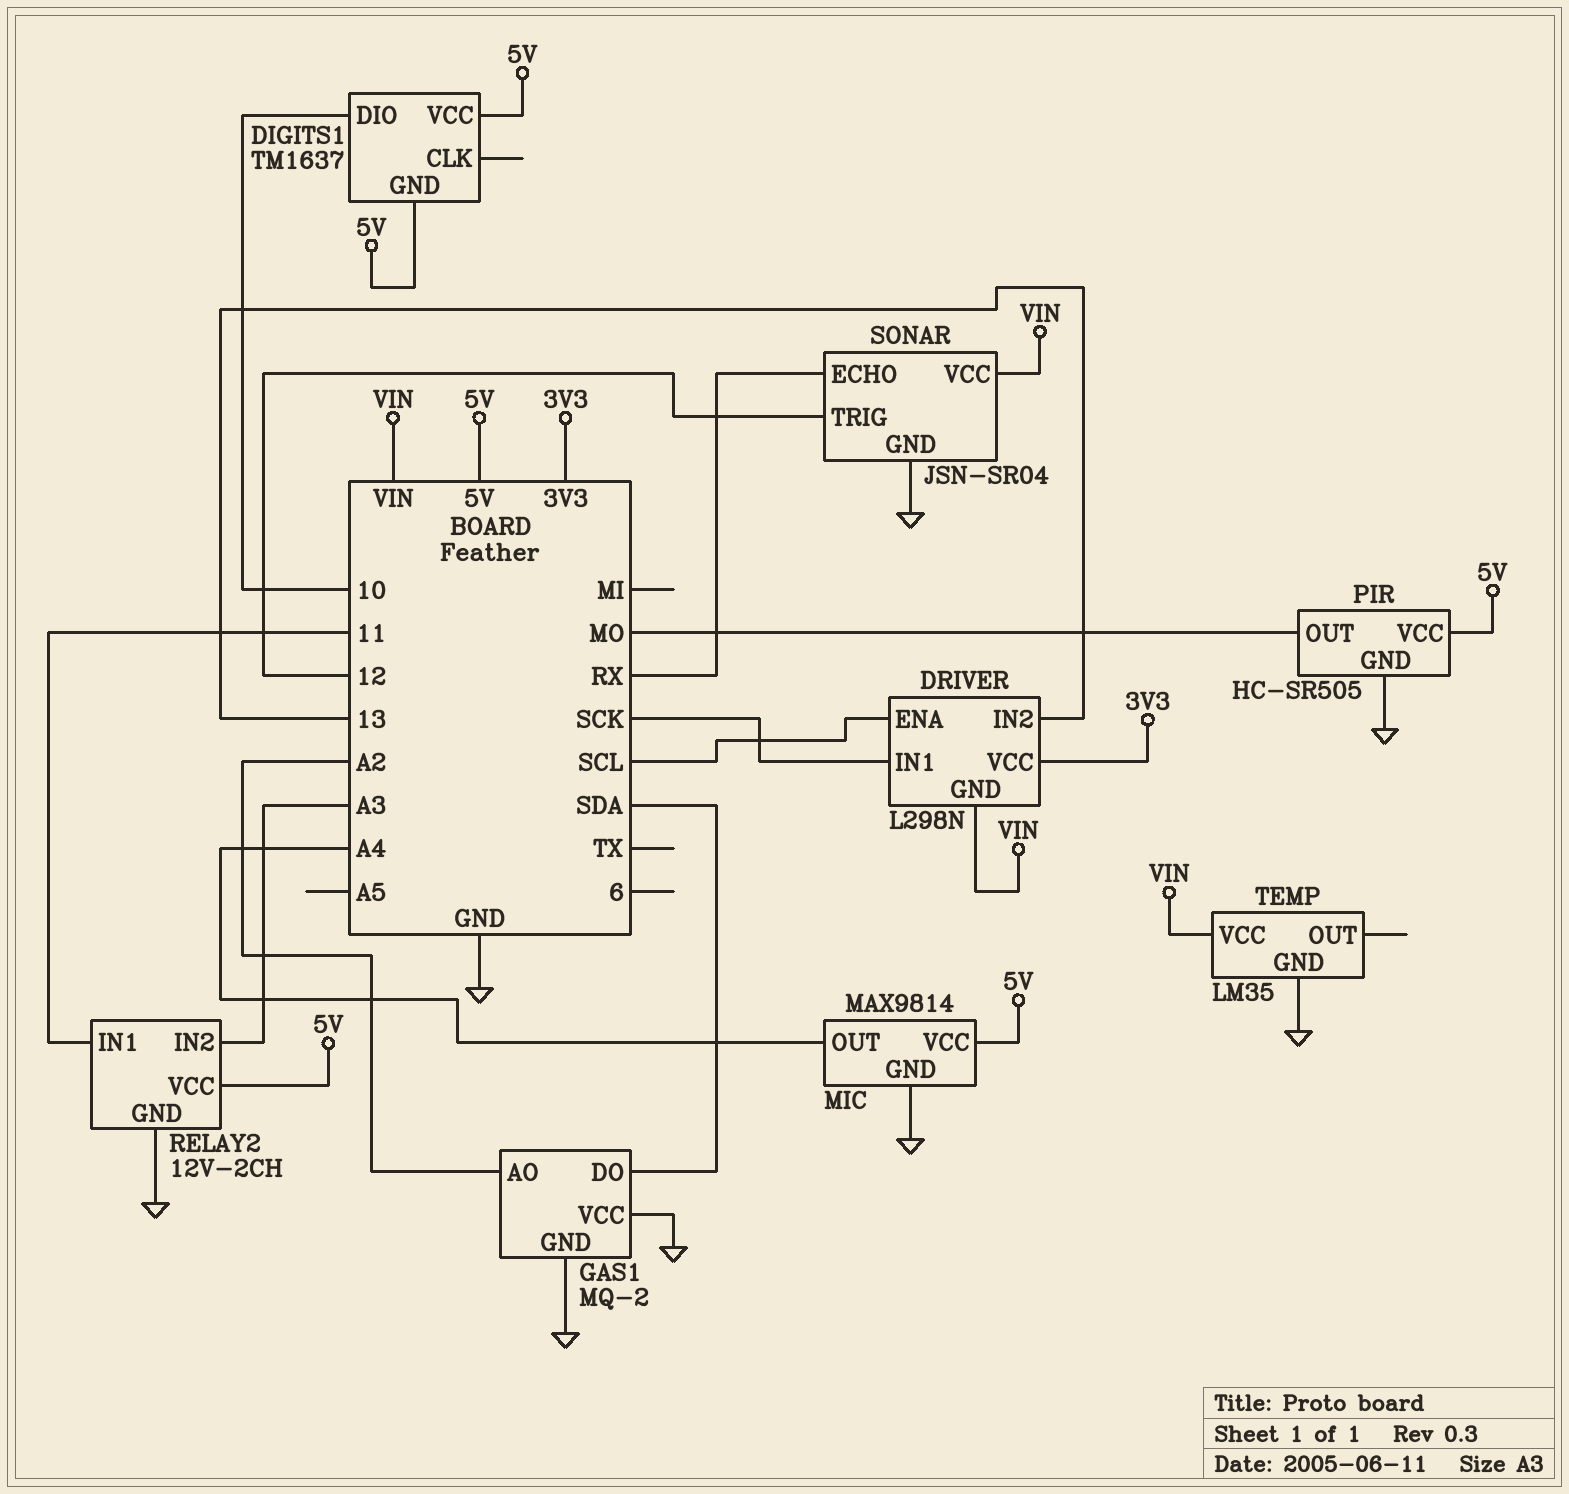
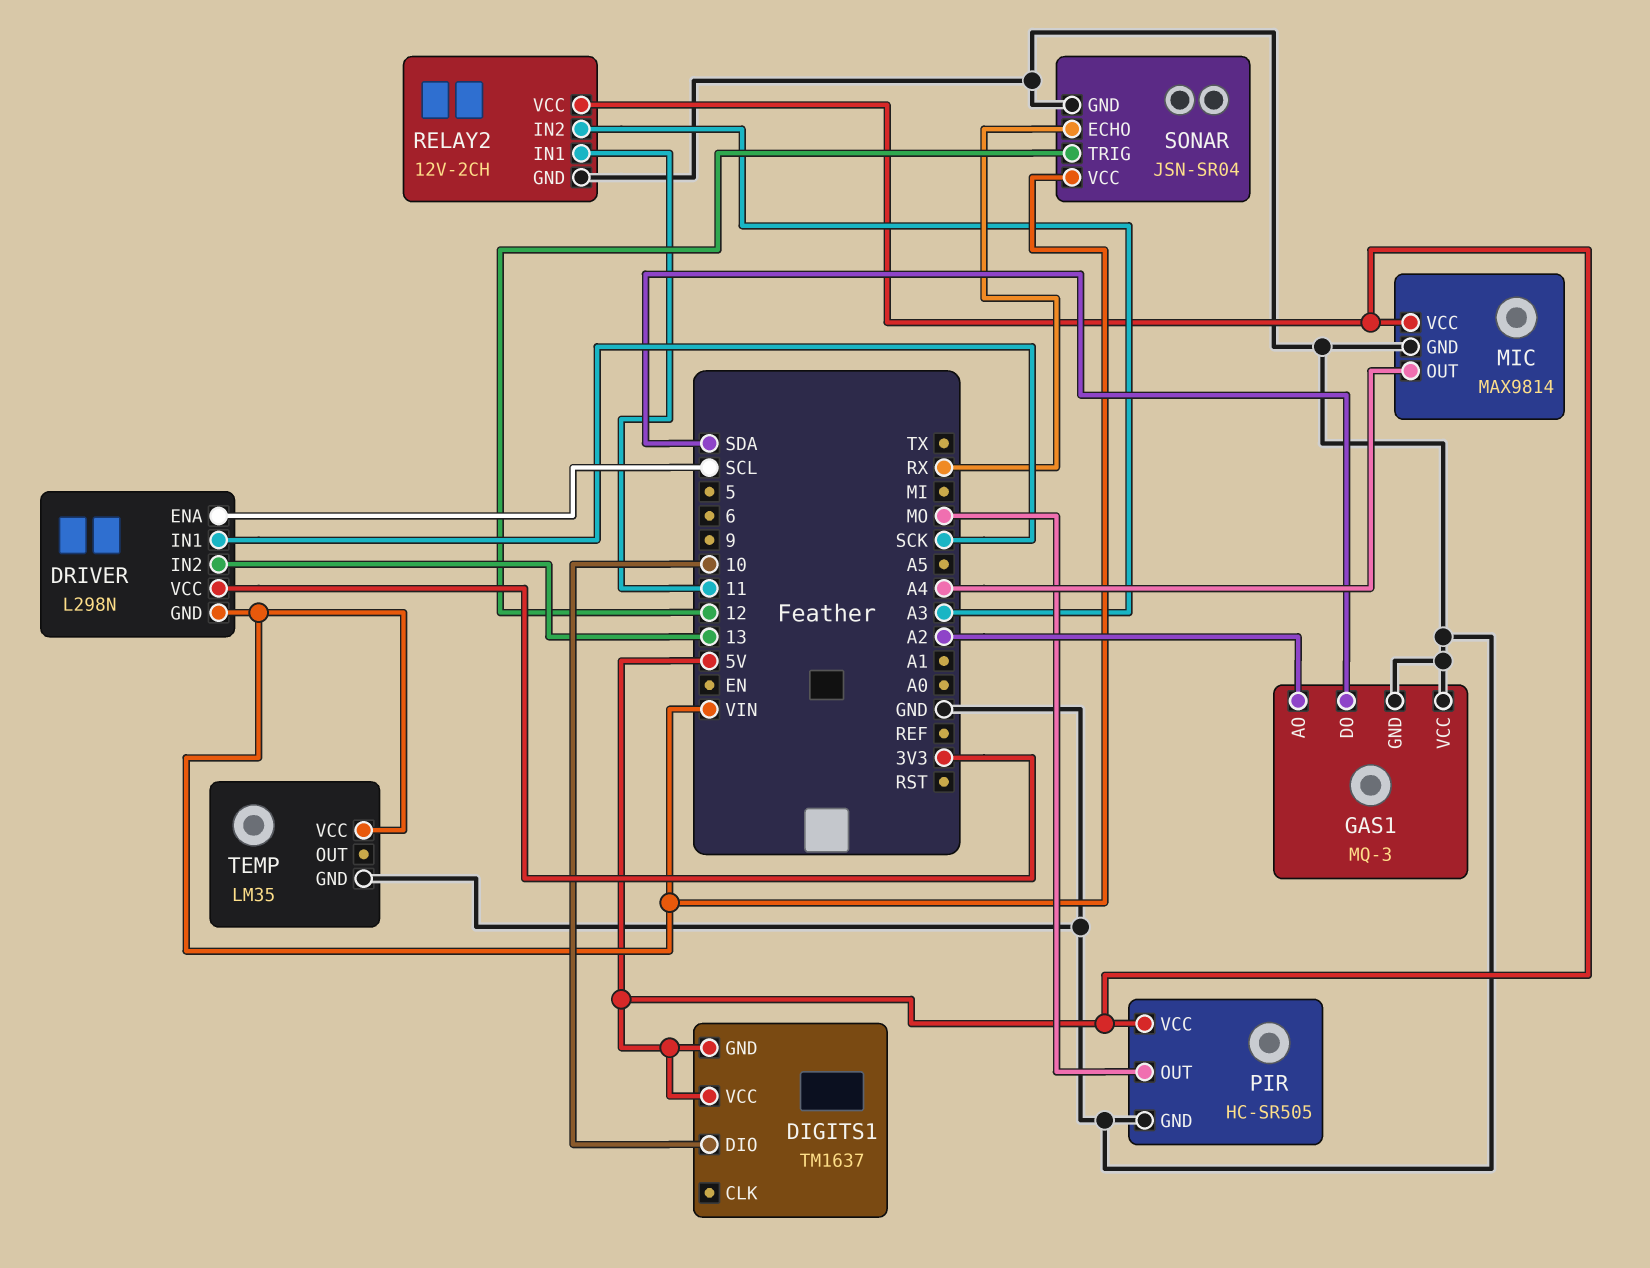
GAS1: MQ-2 -> MQ-3

